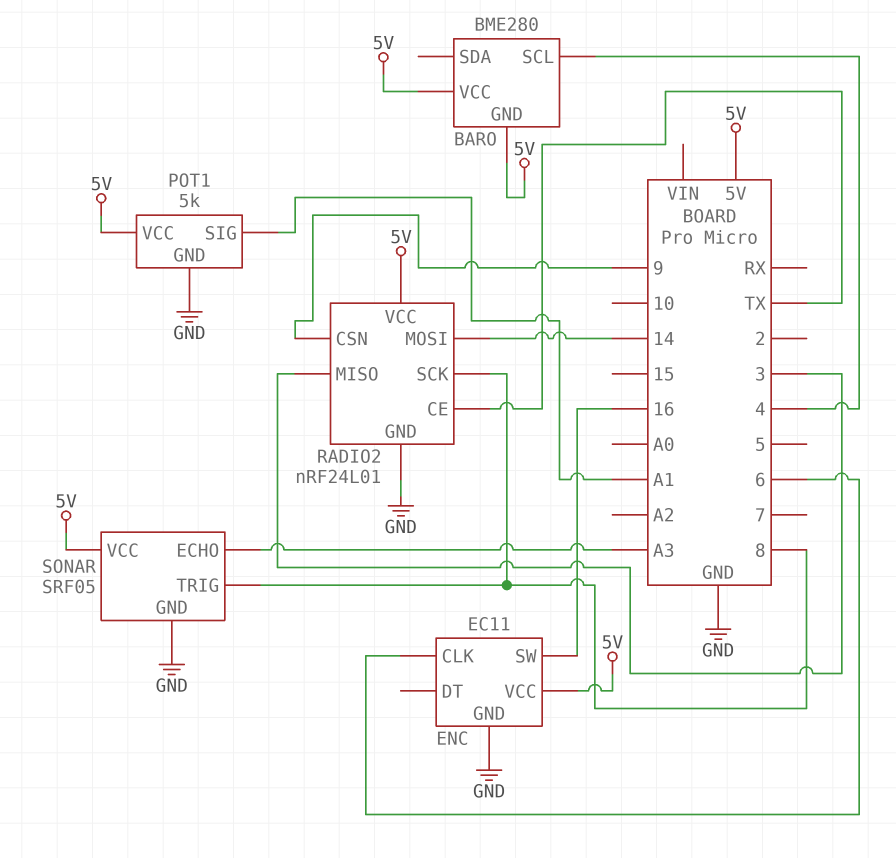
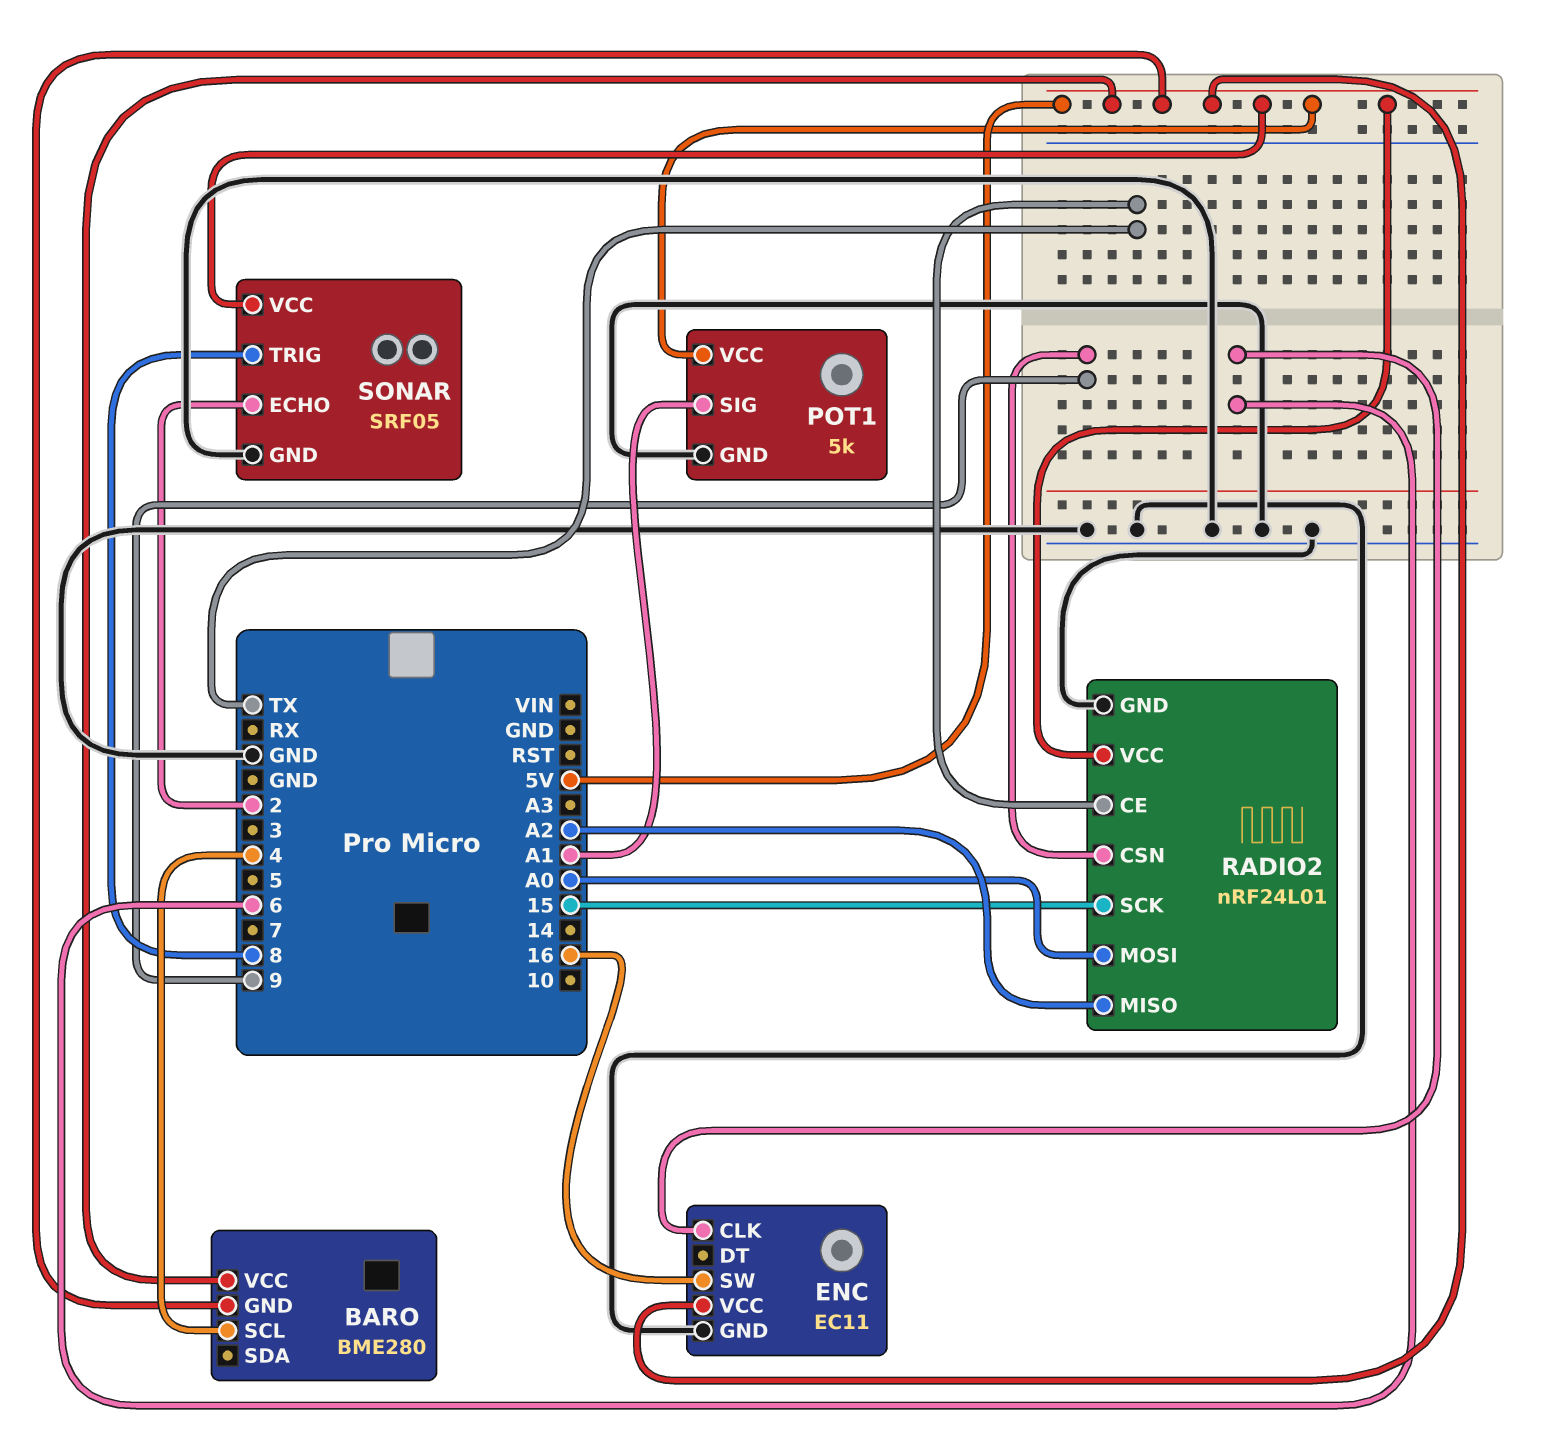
RADIO2 pin MISO: 3 -> A2
RADIO2 pin MOSI: 14 -> A0
RADIO2 pin SCK: 8 -> 15
SONAR pin ECHO: A3 -> 2

